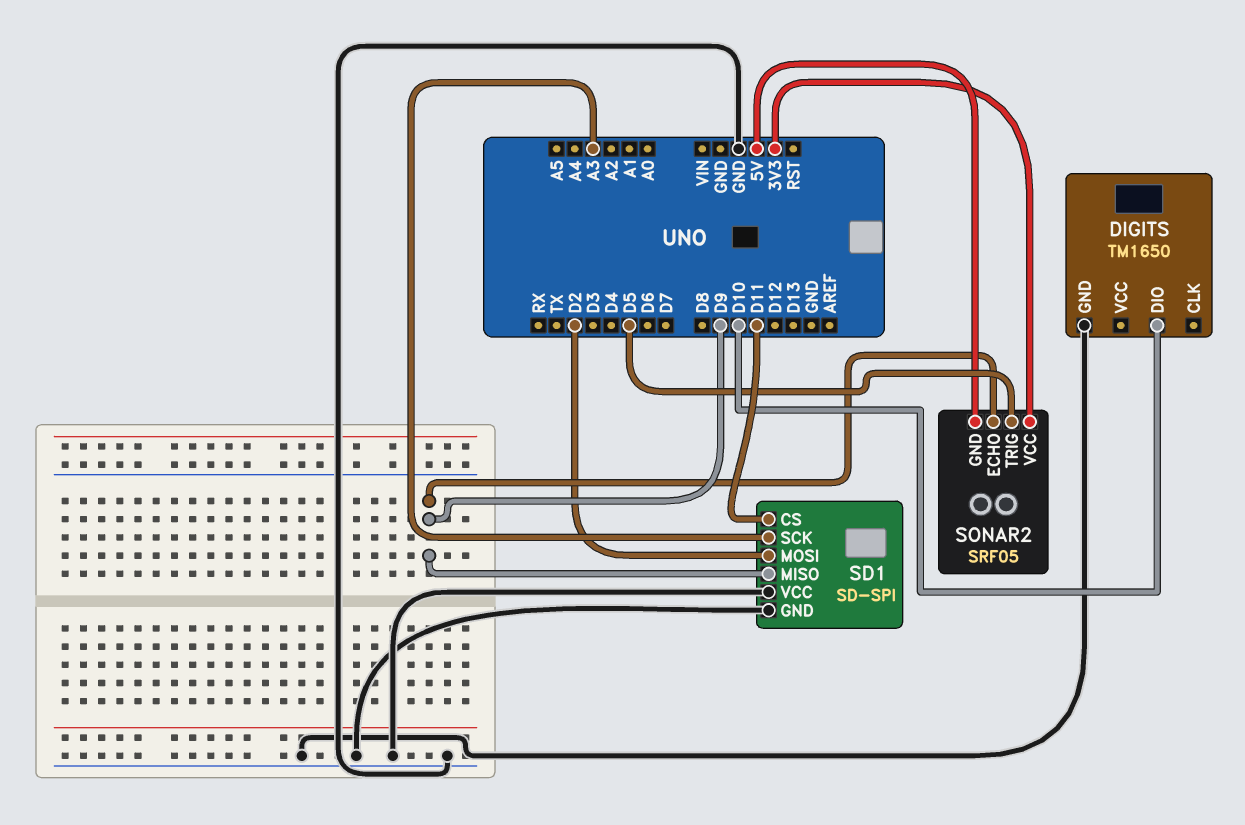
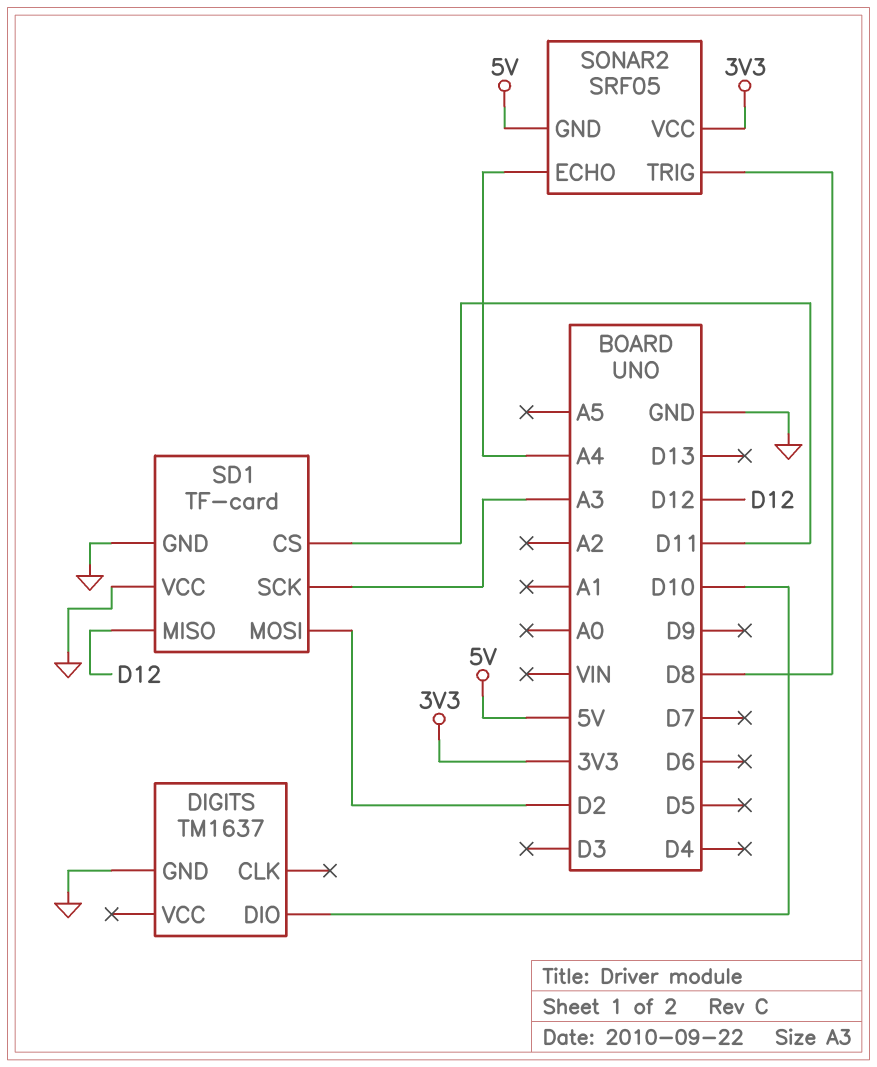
DIGITS: TM1650 -> TM1637
SD1: SD-SPI -> TF-card
SD1 pin MISO: D9 -> D12
SONAR2 pin ECHO: D9 -> A4
SONAR2 pin TRIG: D5 -> D8

